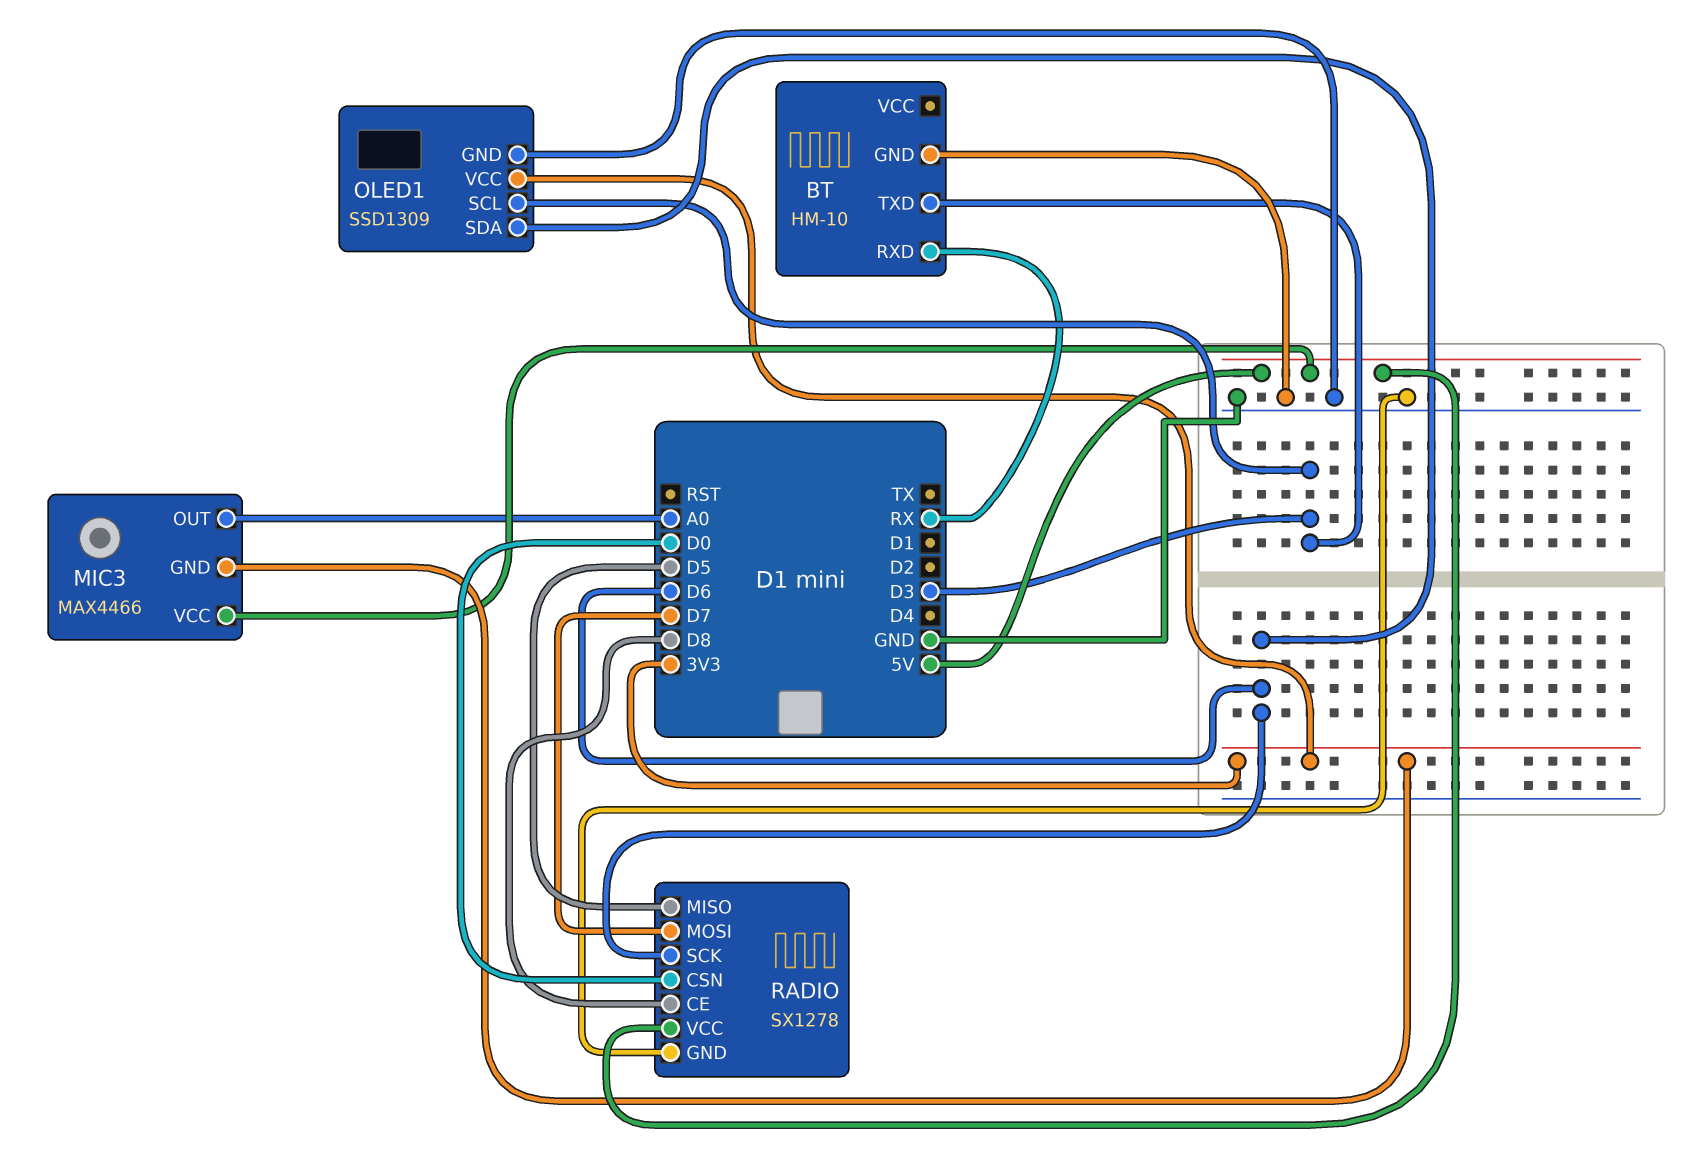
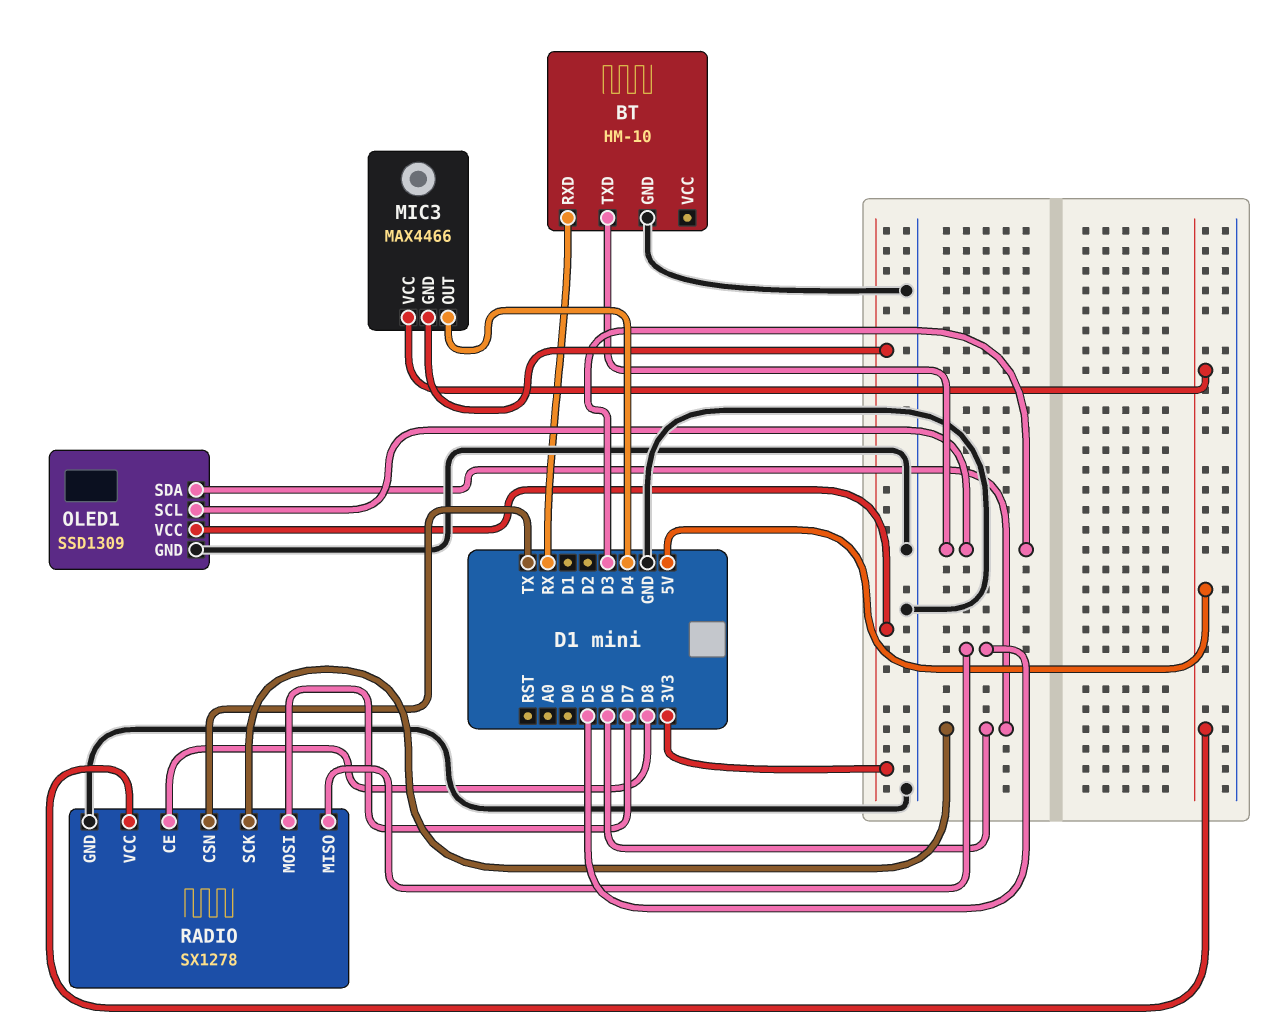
MIC3 pin OUT: A0 -> D4
RADIO pin CSN: D0 -> TX

